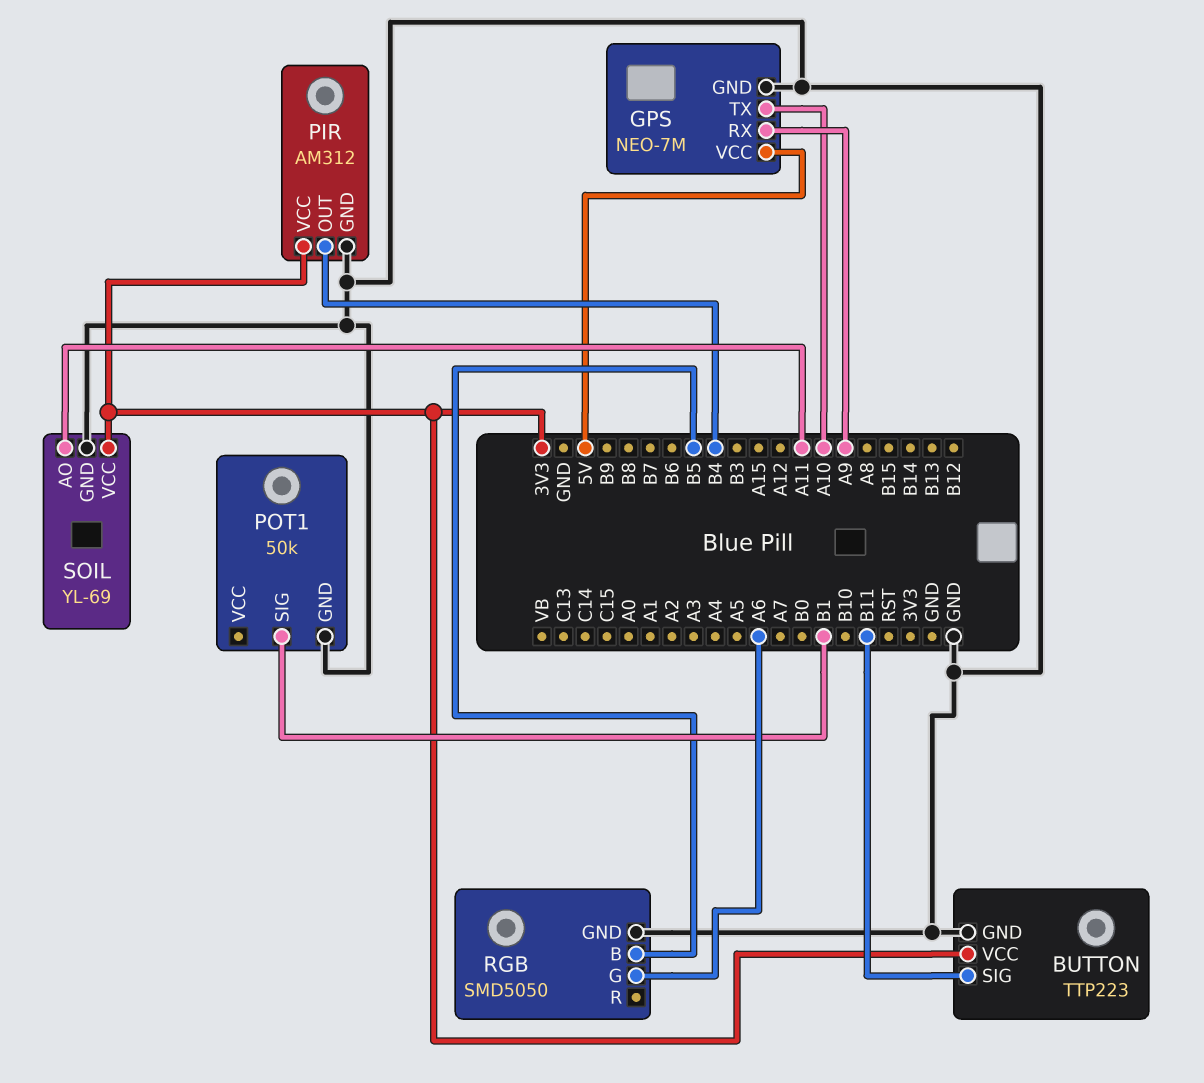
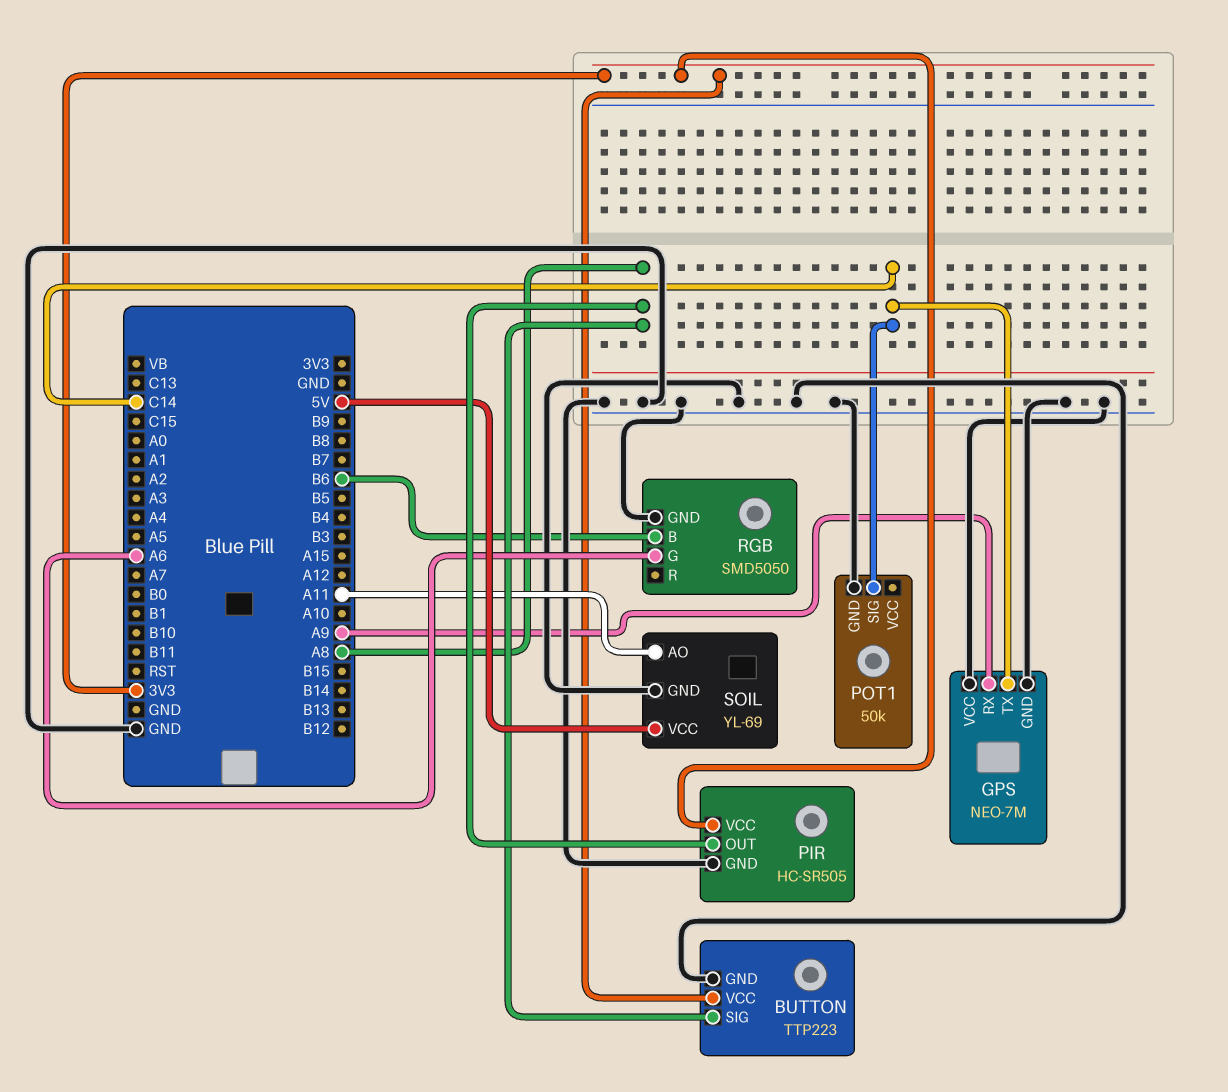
BUTTON pin SIG: B11 -> A8
GPS pin TX: A10 -> C14
GPS pin VCC: 5V -> GND
PIR: AM312 -> HC-SR505
PIR pin OUT: B4 -> A8
POT1 pin SIG: B1 -> C14
RGB pin B: B5 -> B6
SOIL pin VCC: 3V3 -> 5V

